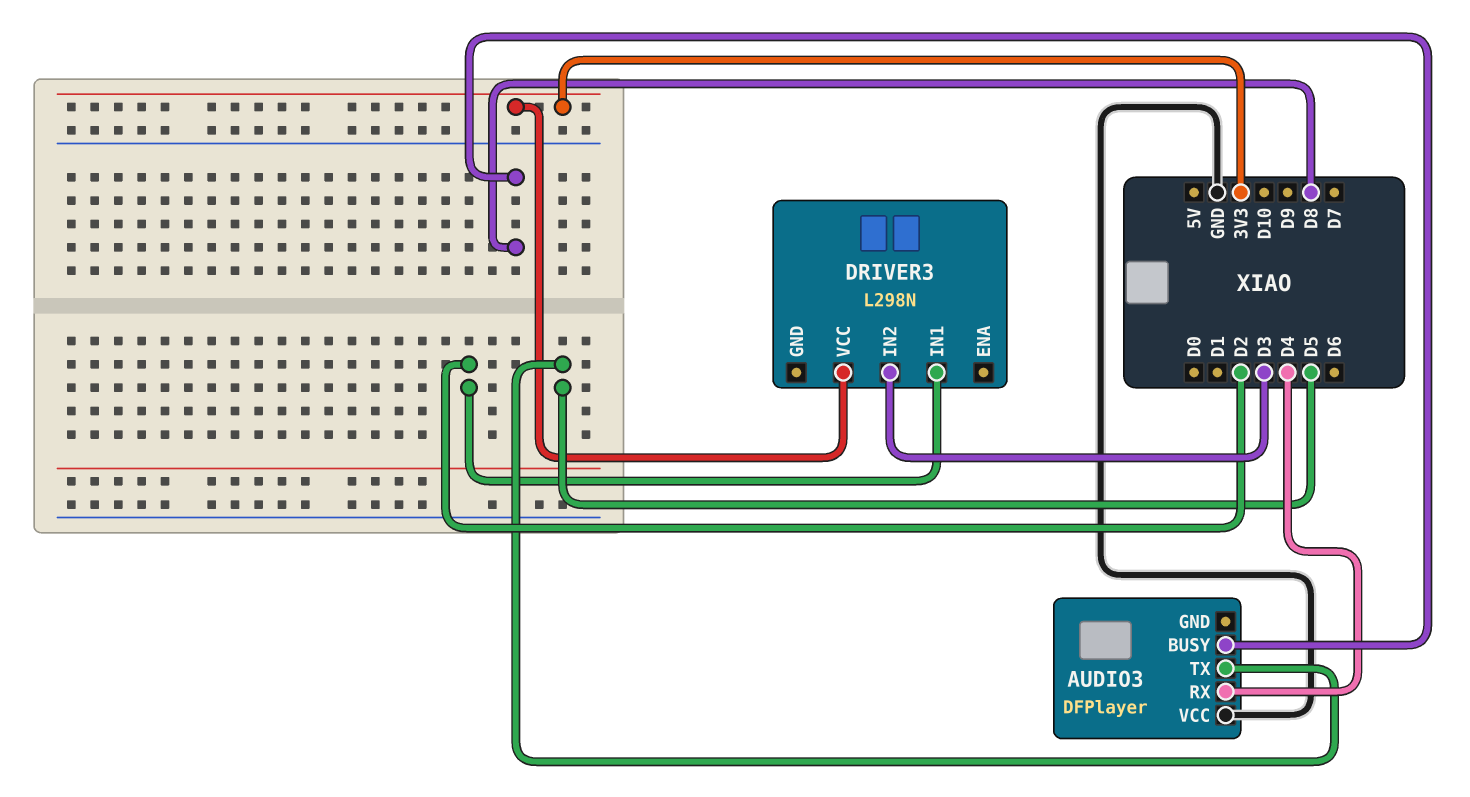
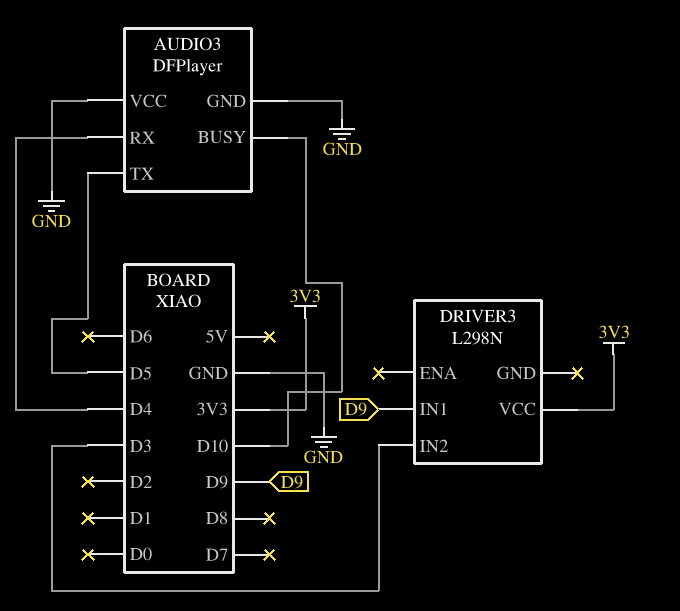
AUDIO3 pin BUSY: D8 -> D10
AUDIO3 pin GND: none -> GND
DRIVER3 pin IN1: D2 -> D9

